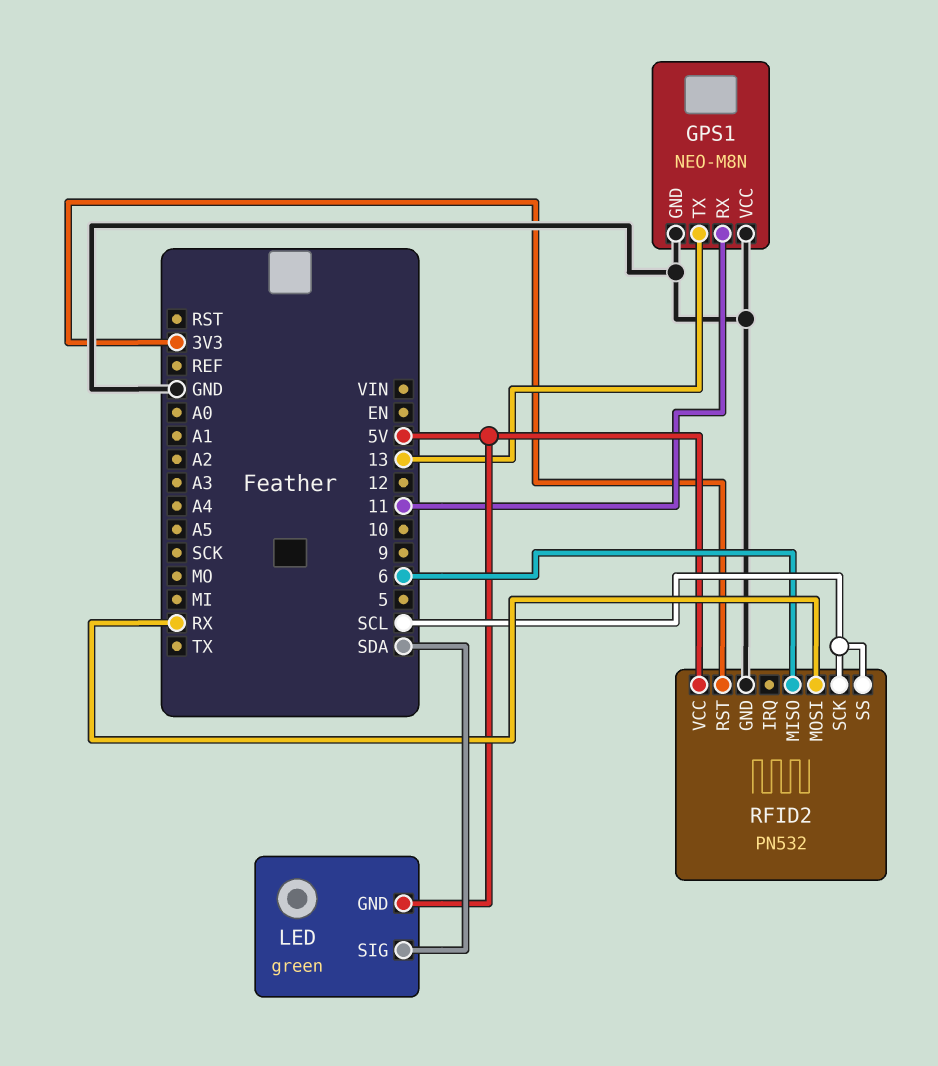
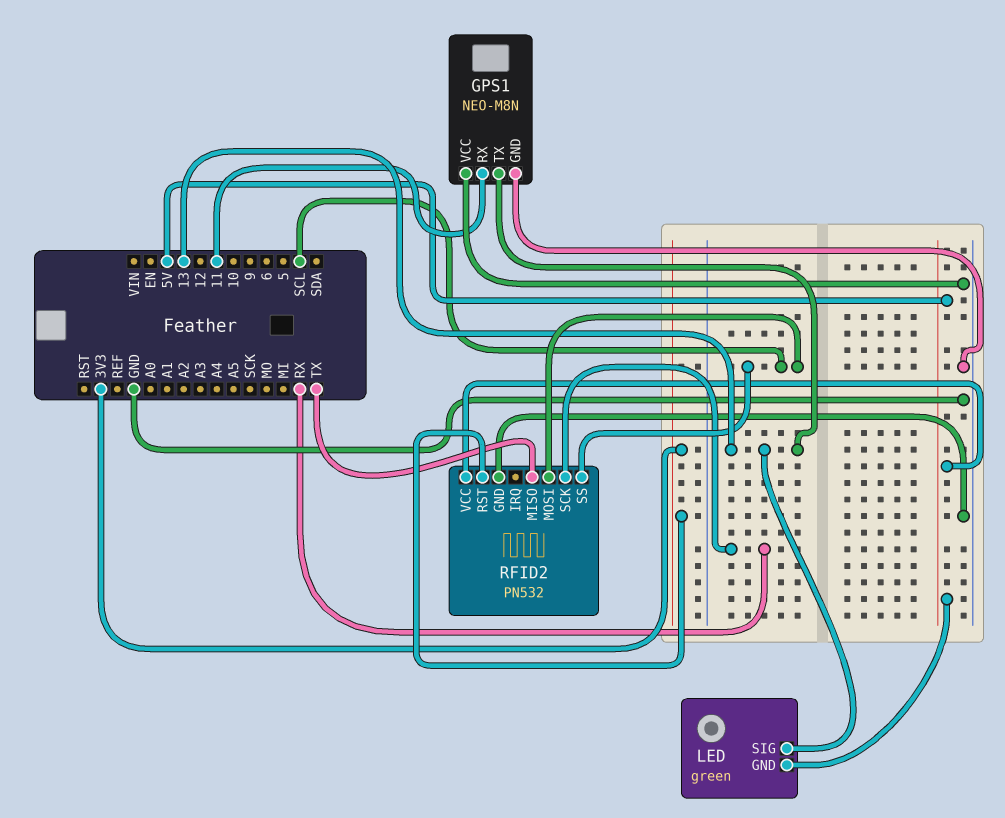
LED pin SIG: SDA -> 13
RFID2 pin MISO: 6 -> TX
RFID2 pin MOSI: RX -> SCL
RFID2 pin SCK: SCL -> RX

